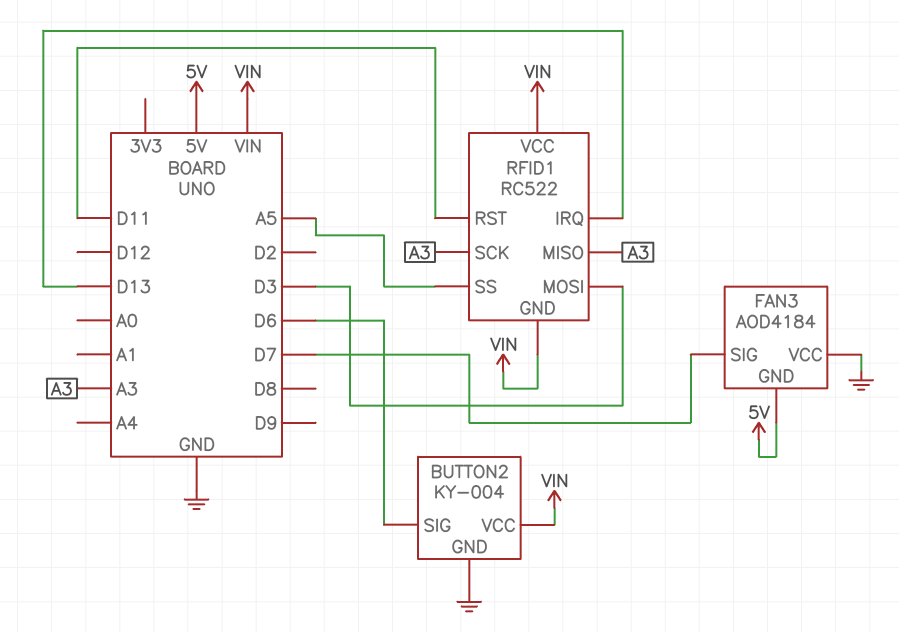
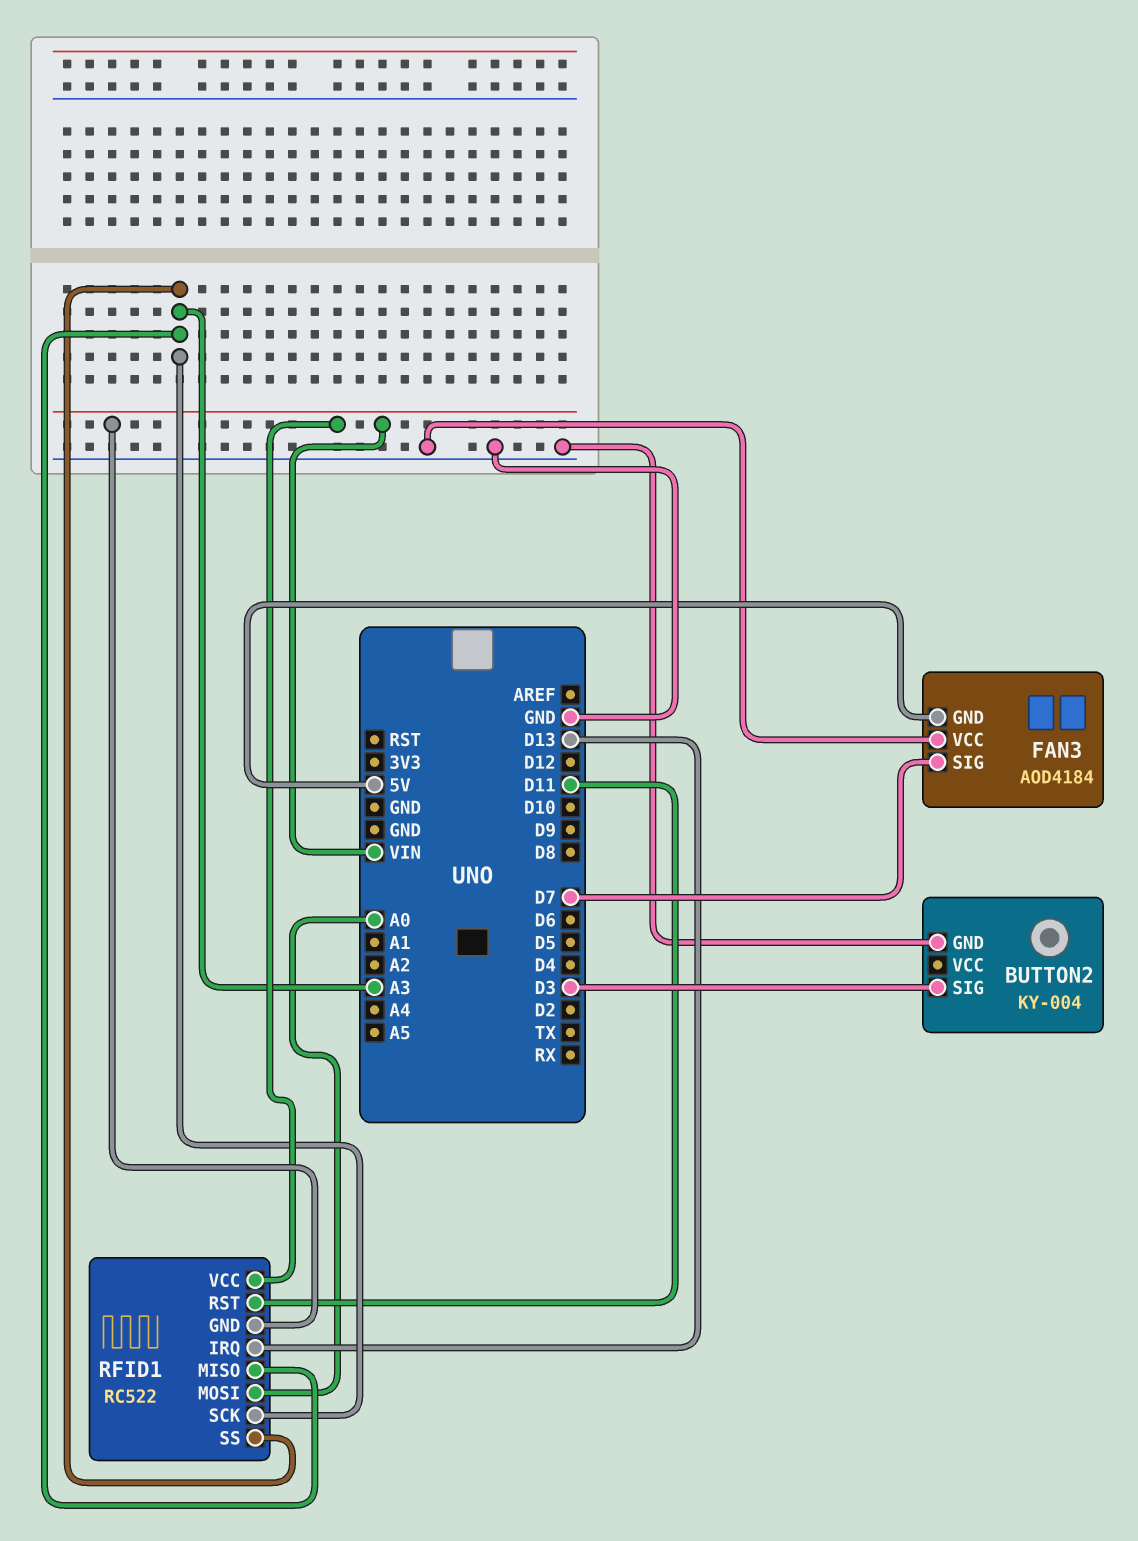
BUTTON2 pin SIG: D6 -> D3
BUTTON2 pin VCC: VIN -> none
RFID1 pin MOSI: D3 -> A0
RFID1 pin SS: A5 -> A3

